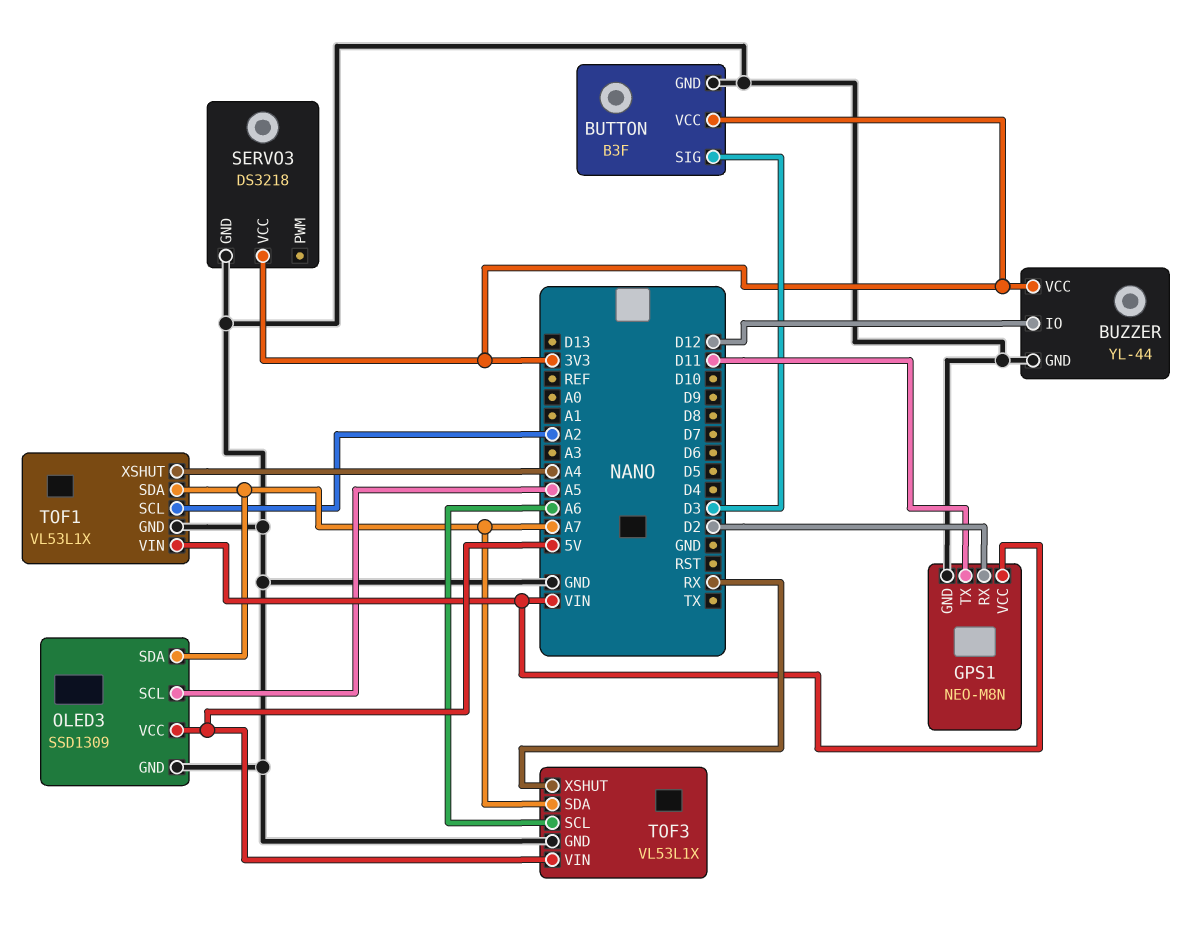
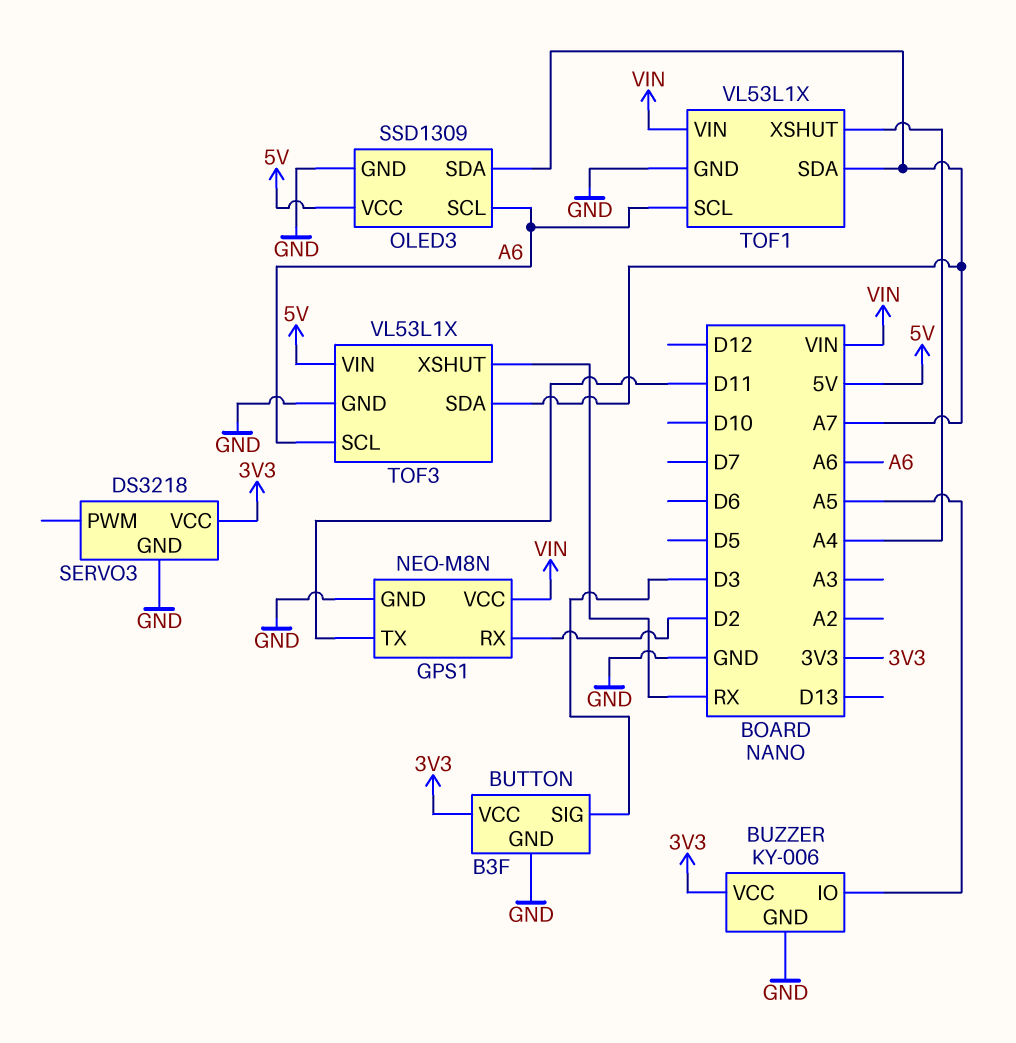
BUZZER: YL-44 -> KY-006
BUZZER pin IO: D12 -> A5
OLED3 pin SCL: A5 -> A6
TOF1 pin SCL: A2 -> A6

